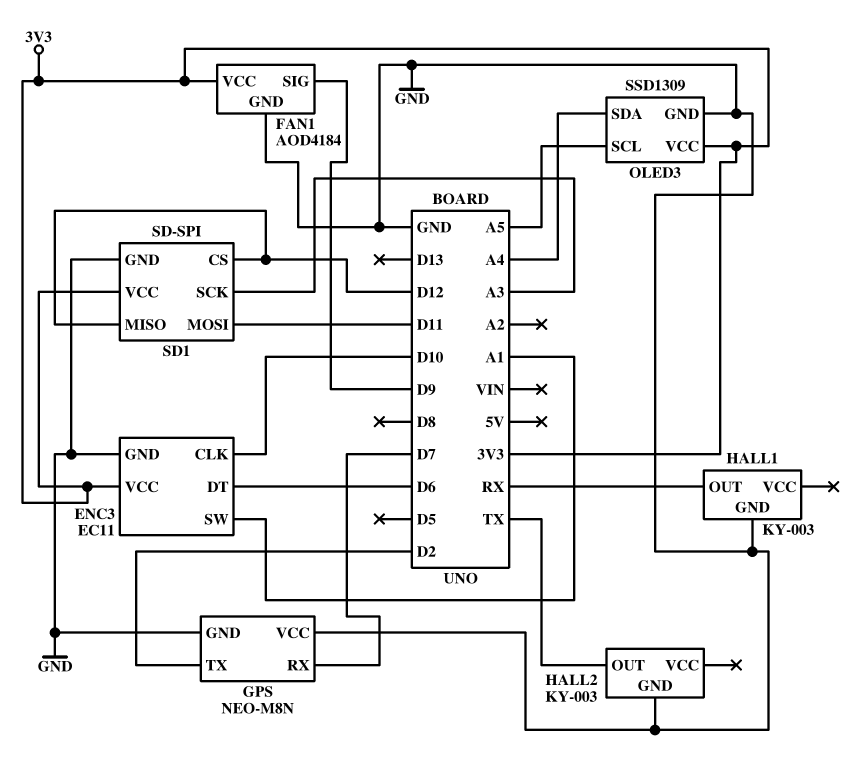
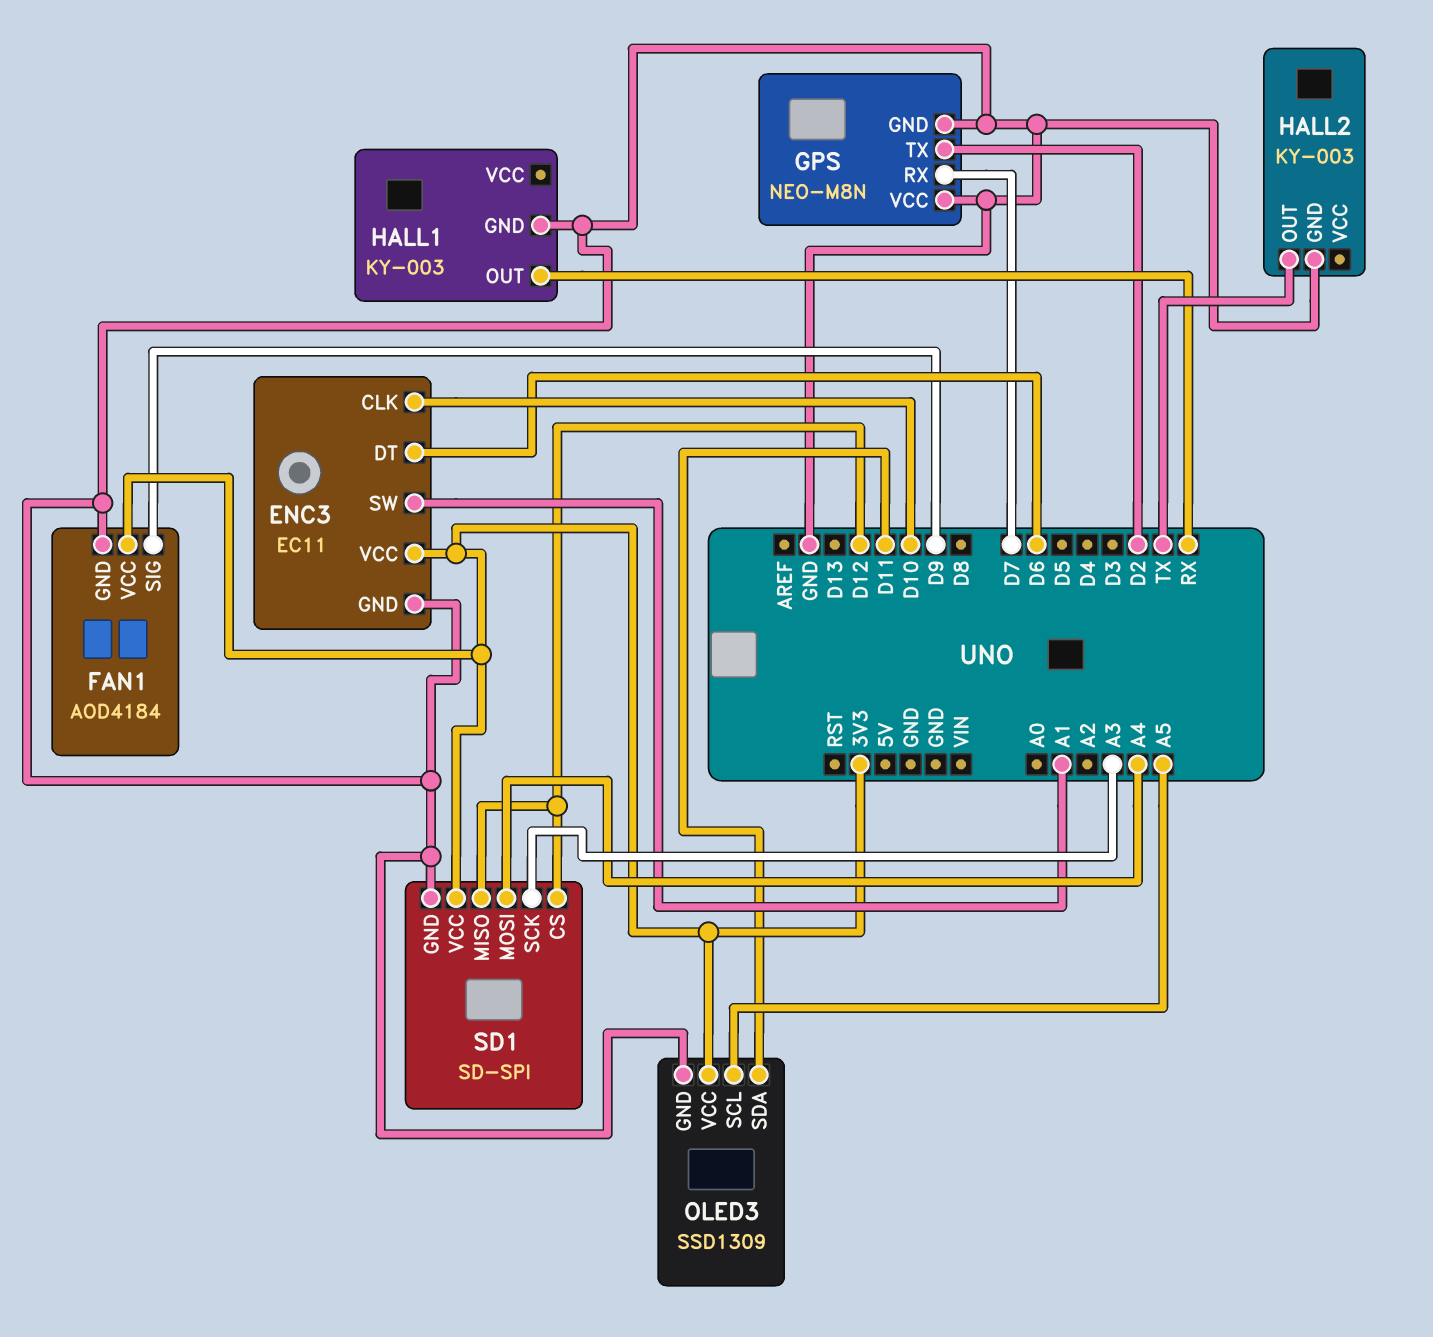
OLED3 pin SDA: A4 -> D11
SD1 pin MOSI: D11 -> A4

